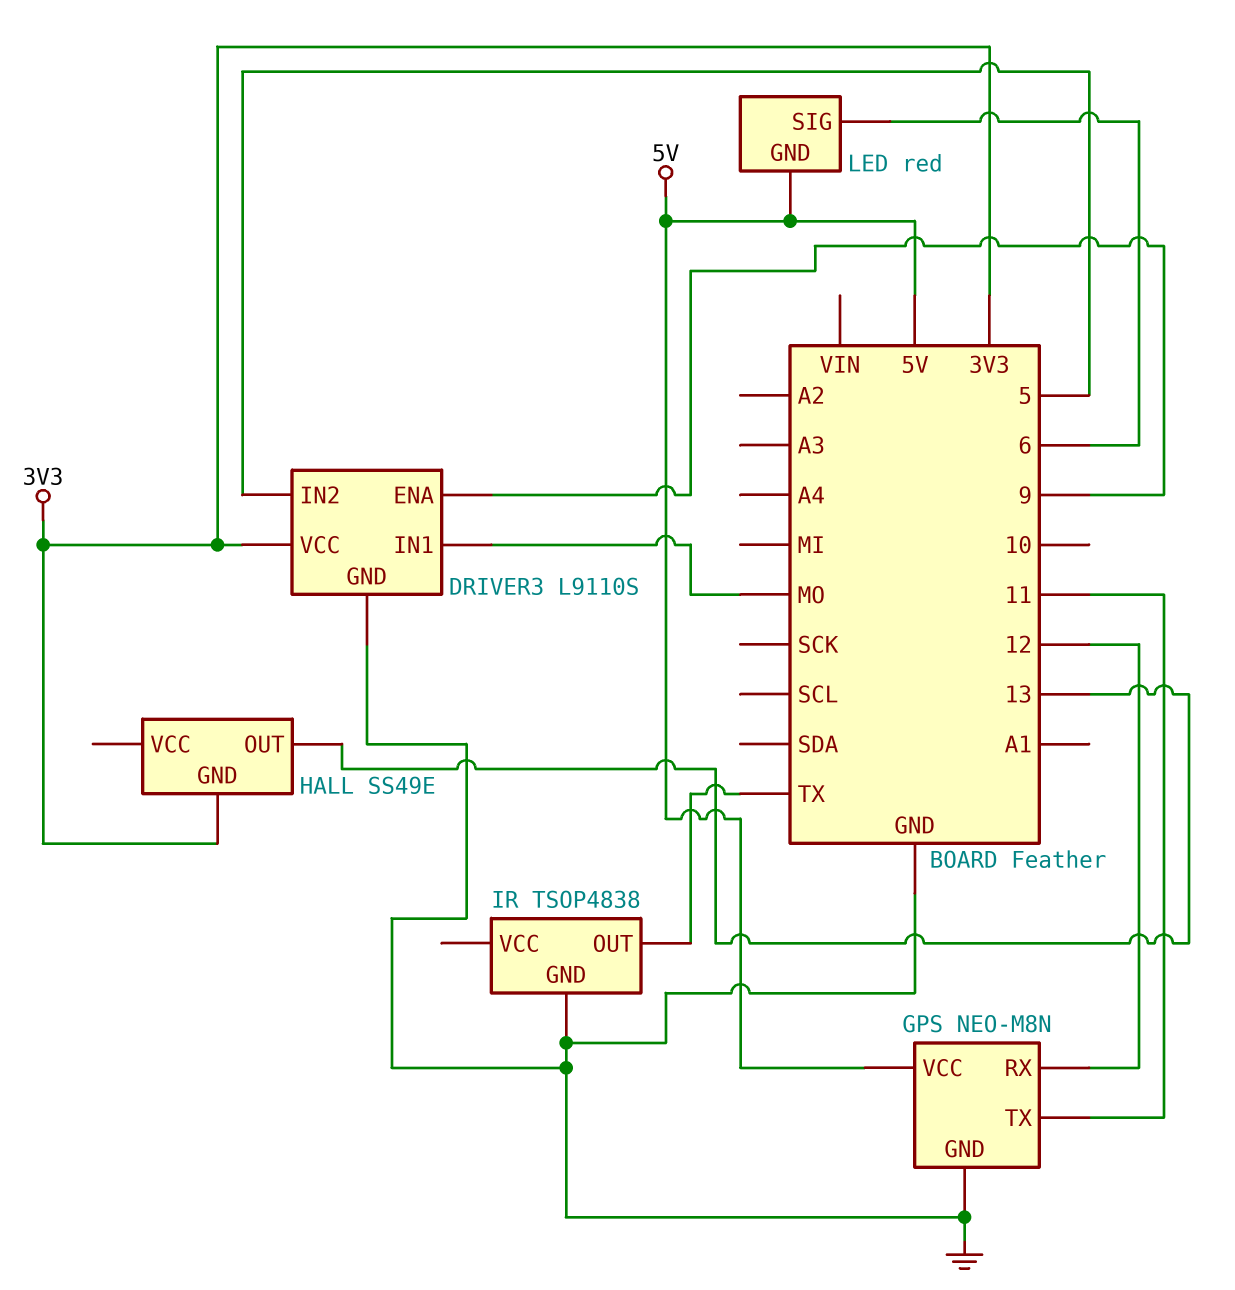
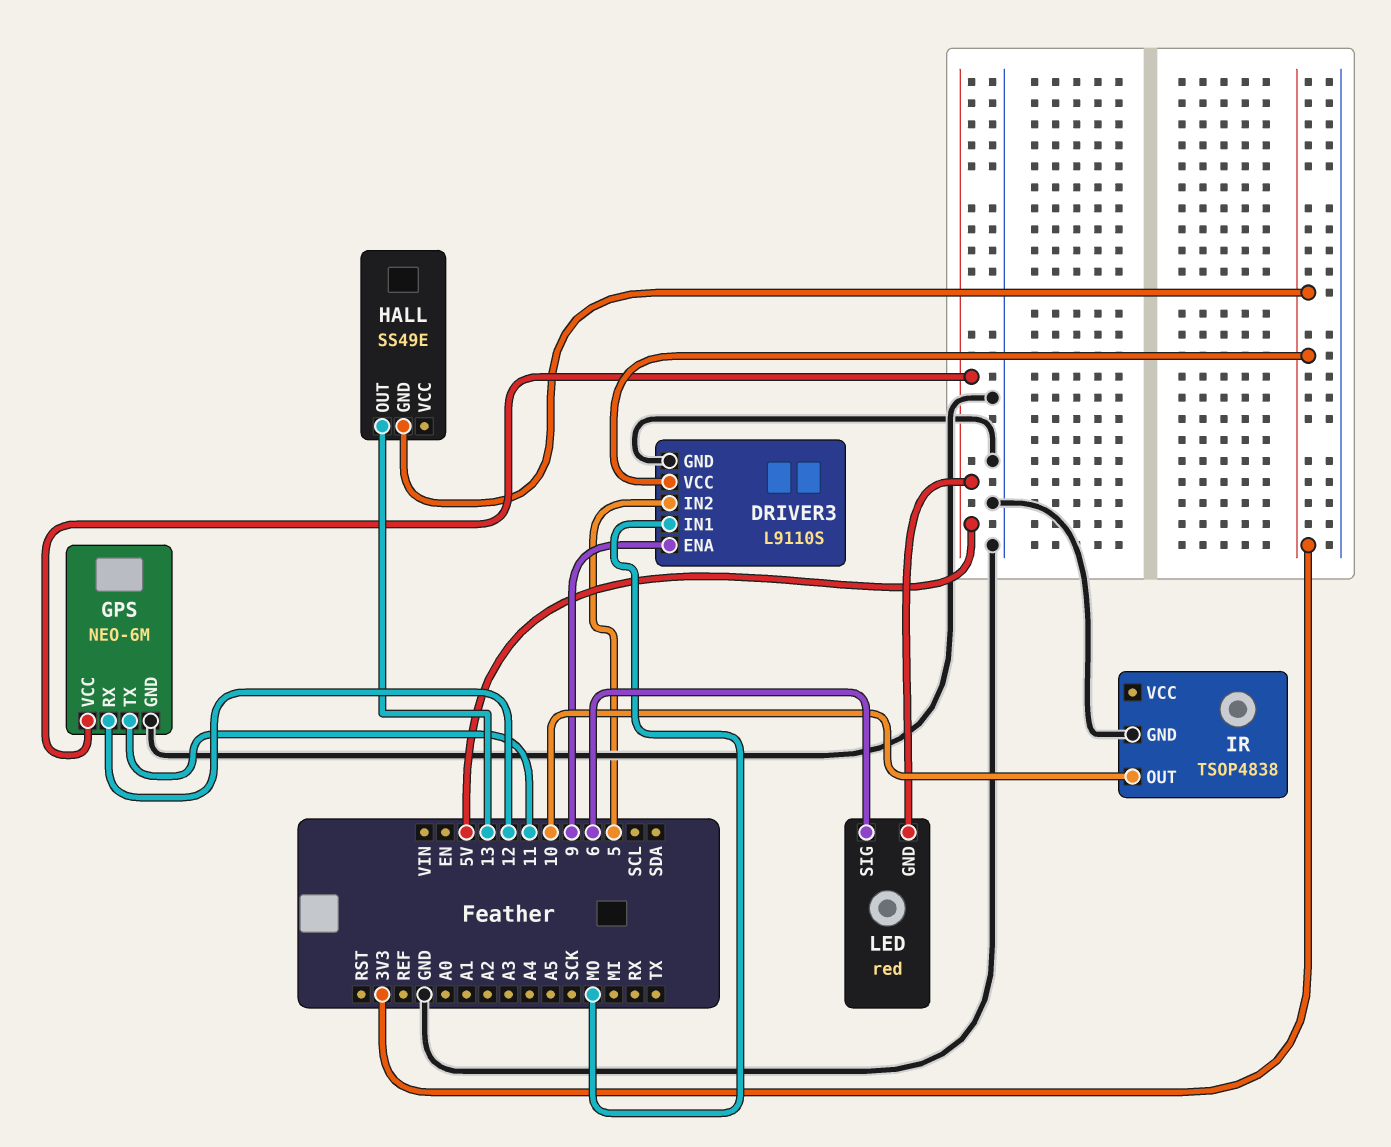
GPS: NEO-M8N -> NEO-6M
IR pin OUT: TX -> 10

